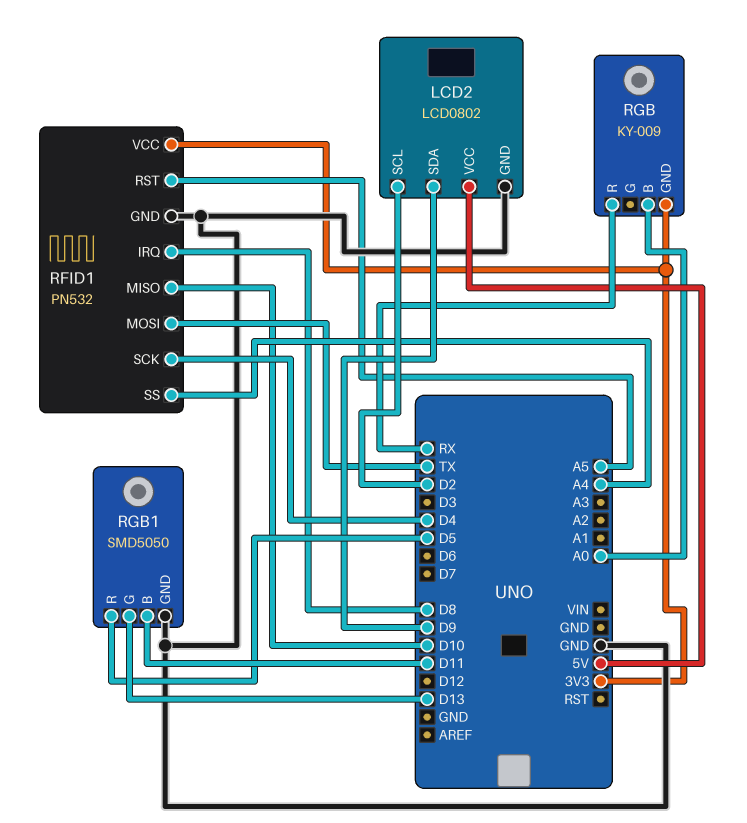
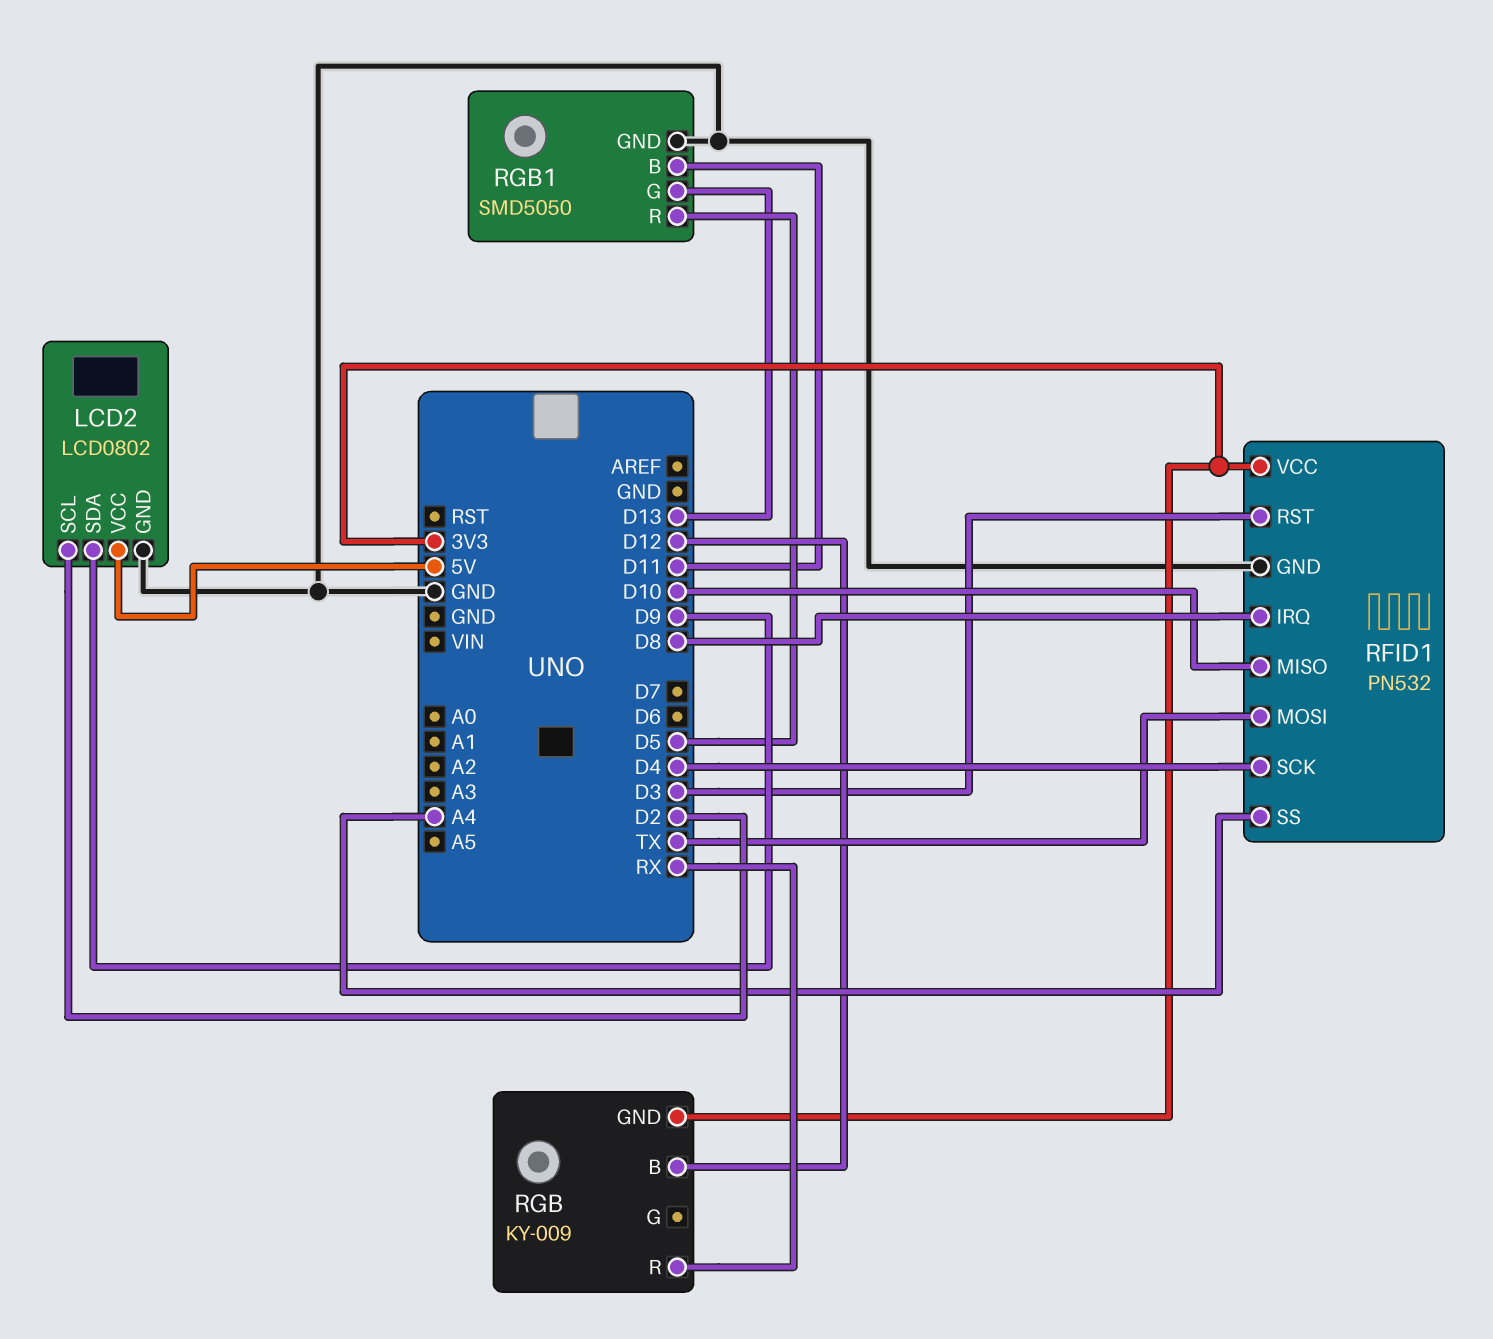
RFID1 pin RST: A5 -> D3
RGB pin B: A0 -> D12

